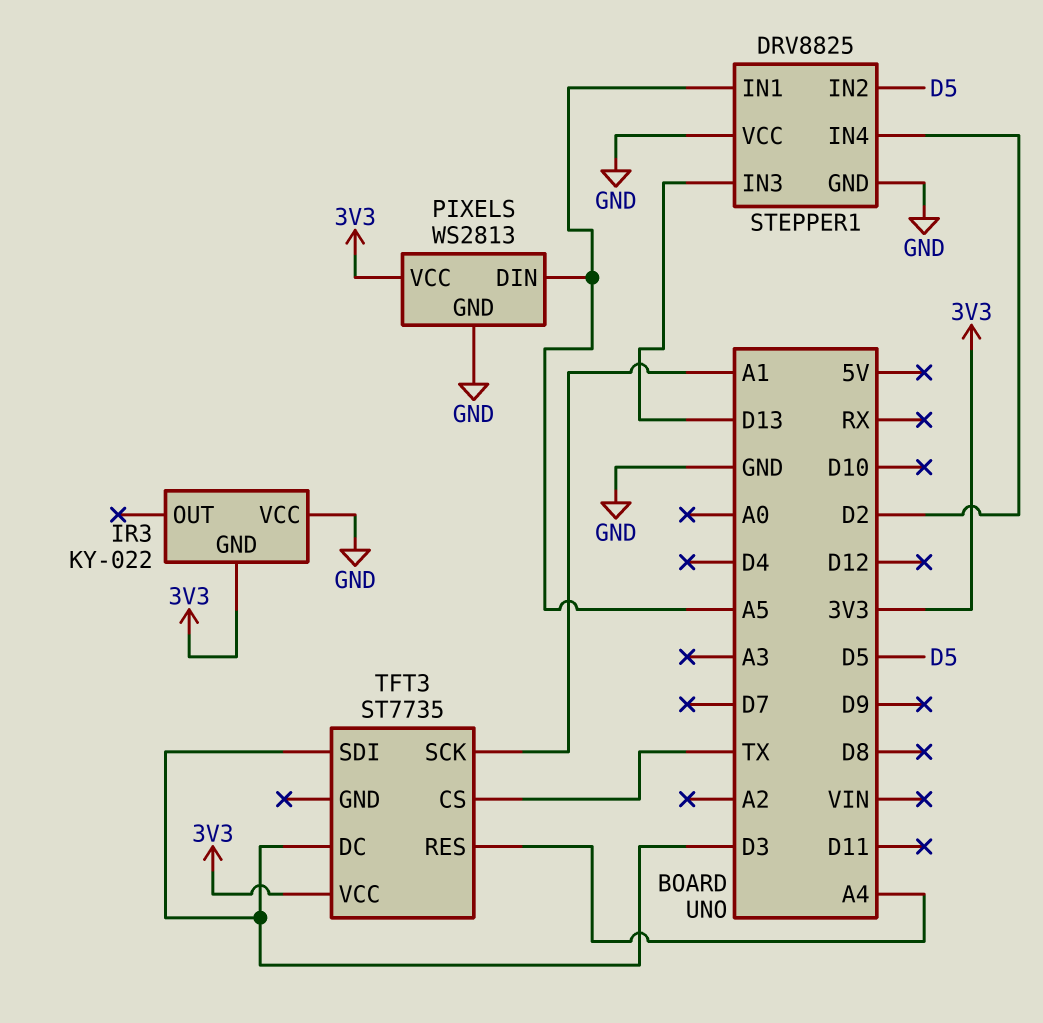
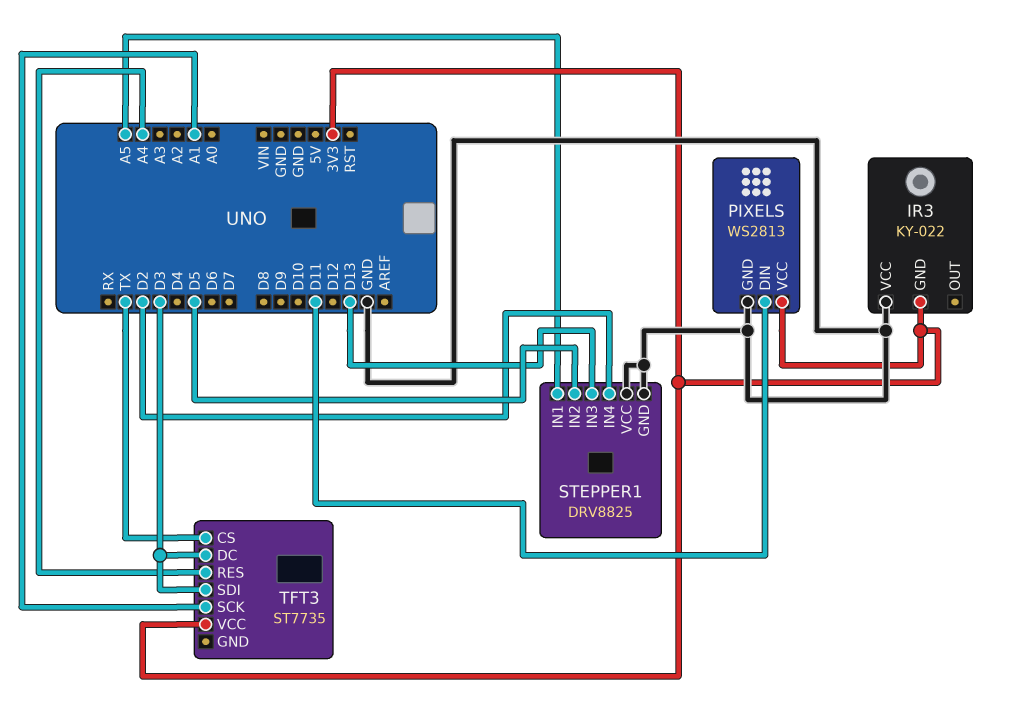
PIXELS pin DIN: A5 -> D11

